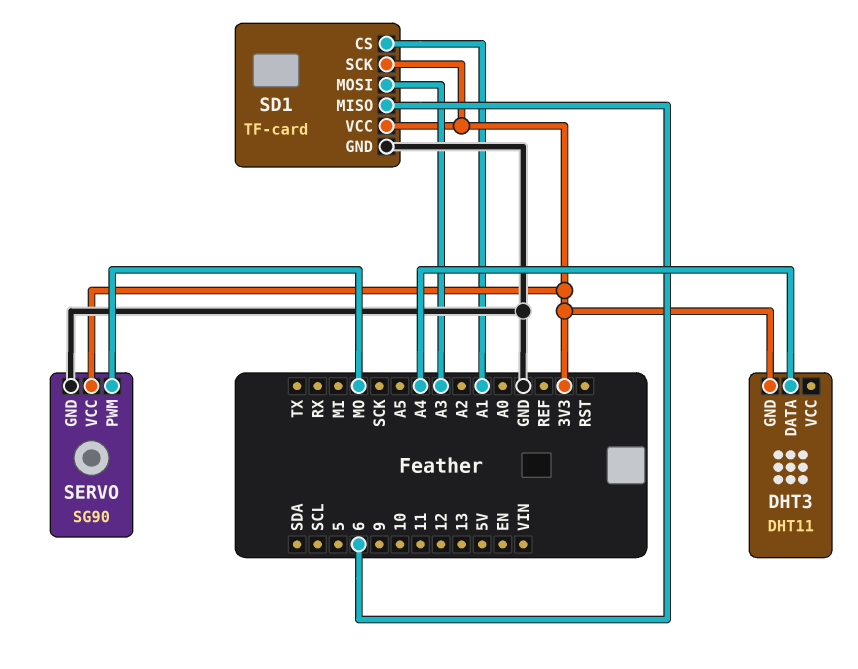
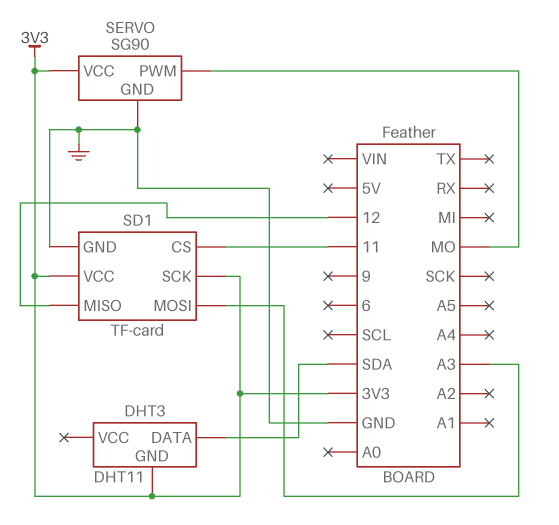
DHT3 pin DATA: A4 -> SDA
SD1 pin CS: A1 -> 11
SD1 pin MISO: 6 -> 12

